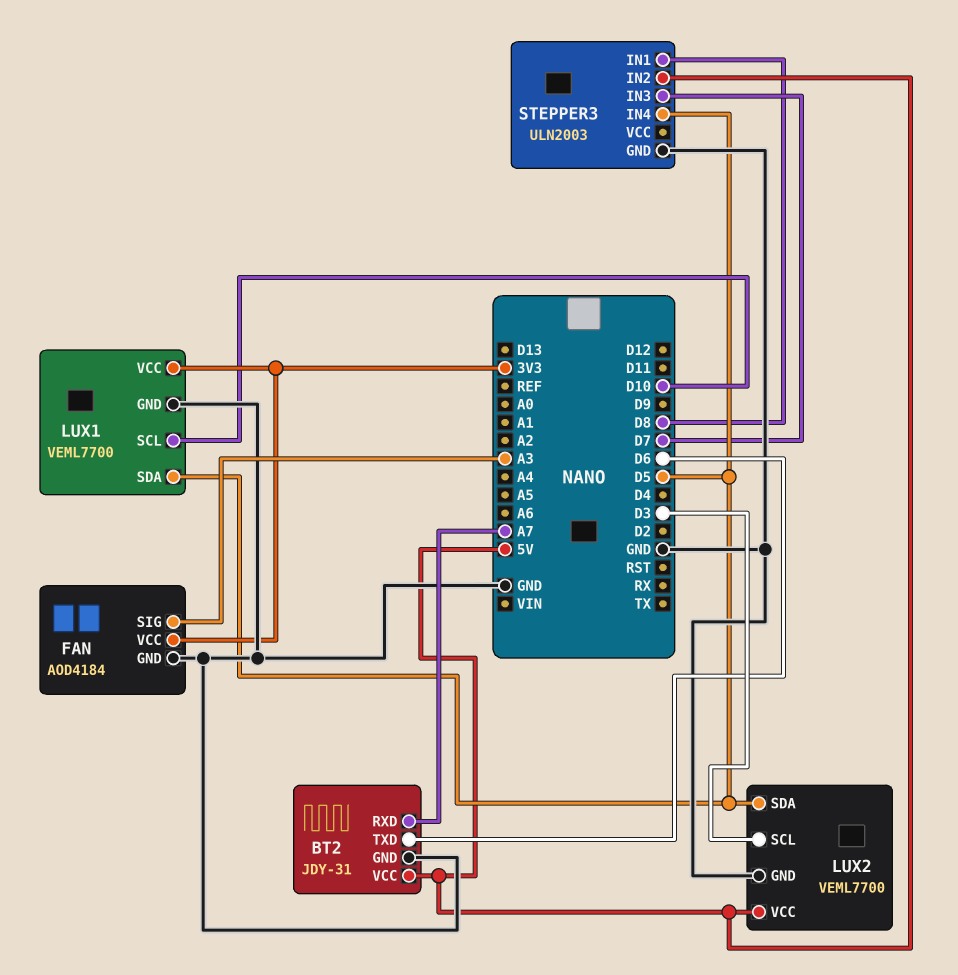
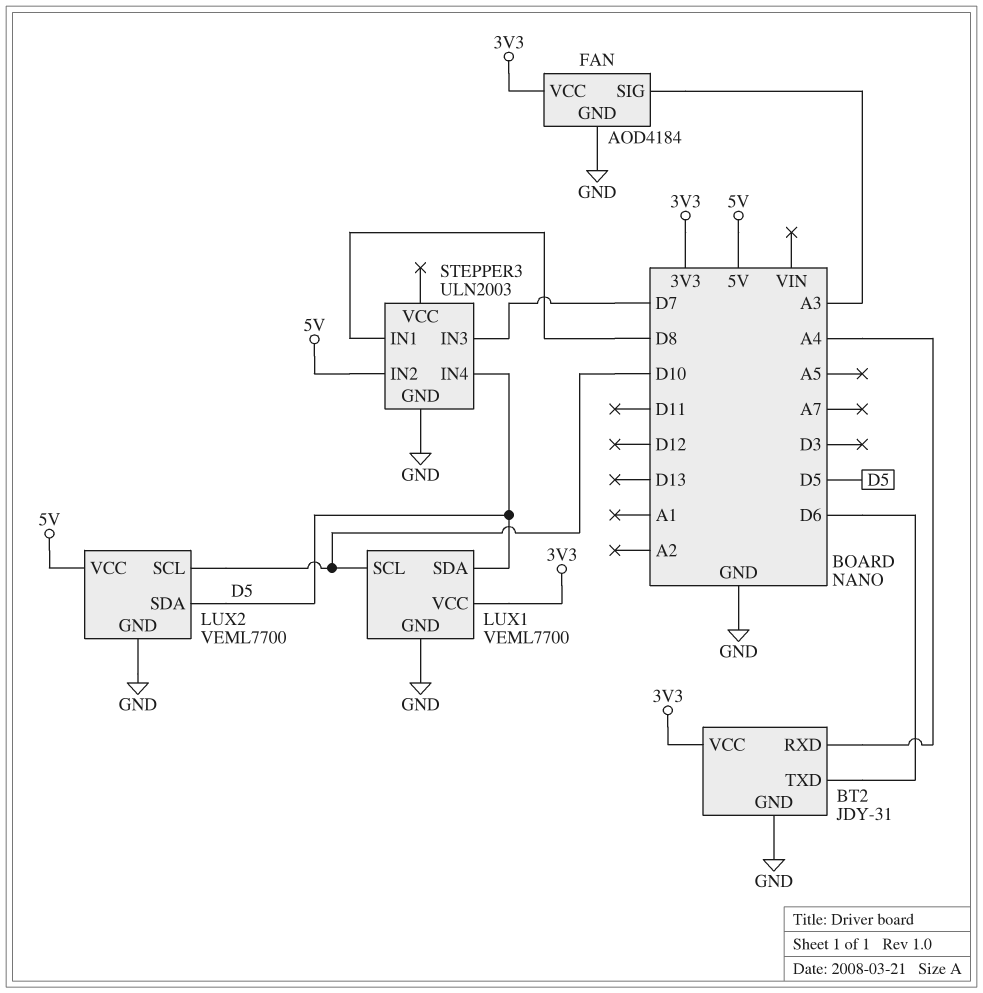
BT2 pin RXD: A7 -> A4
BT2 pin VCC: 5V -> 3V3
LUX2 pin SCL: D3 -> D10

